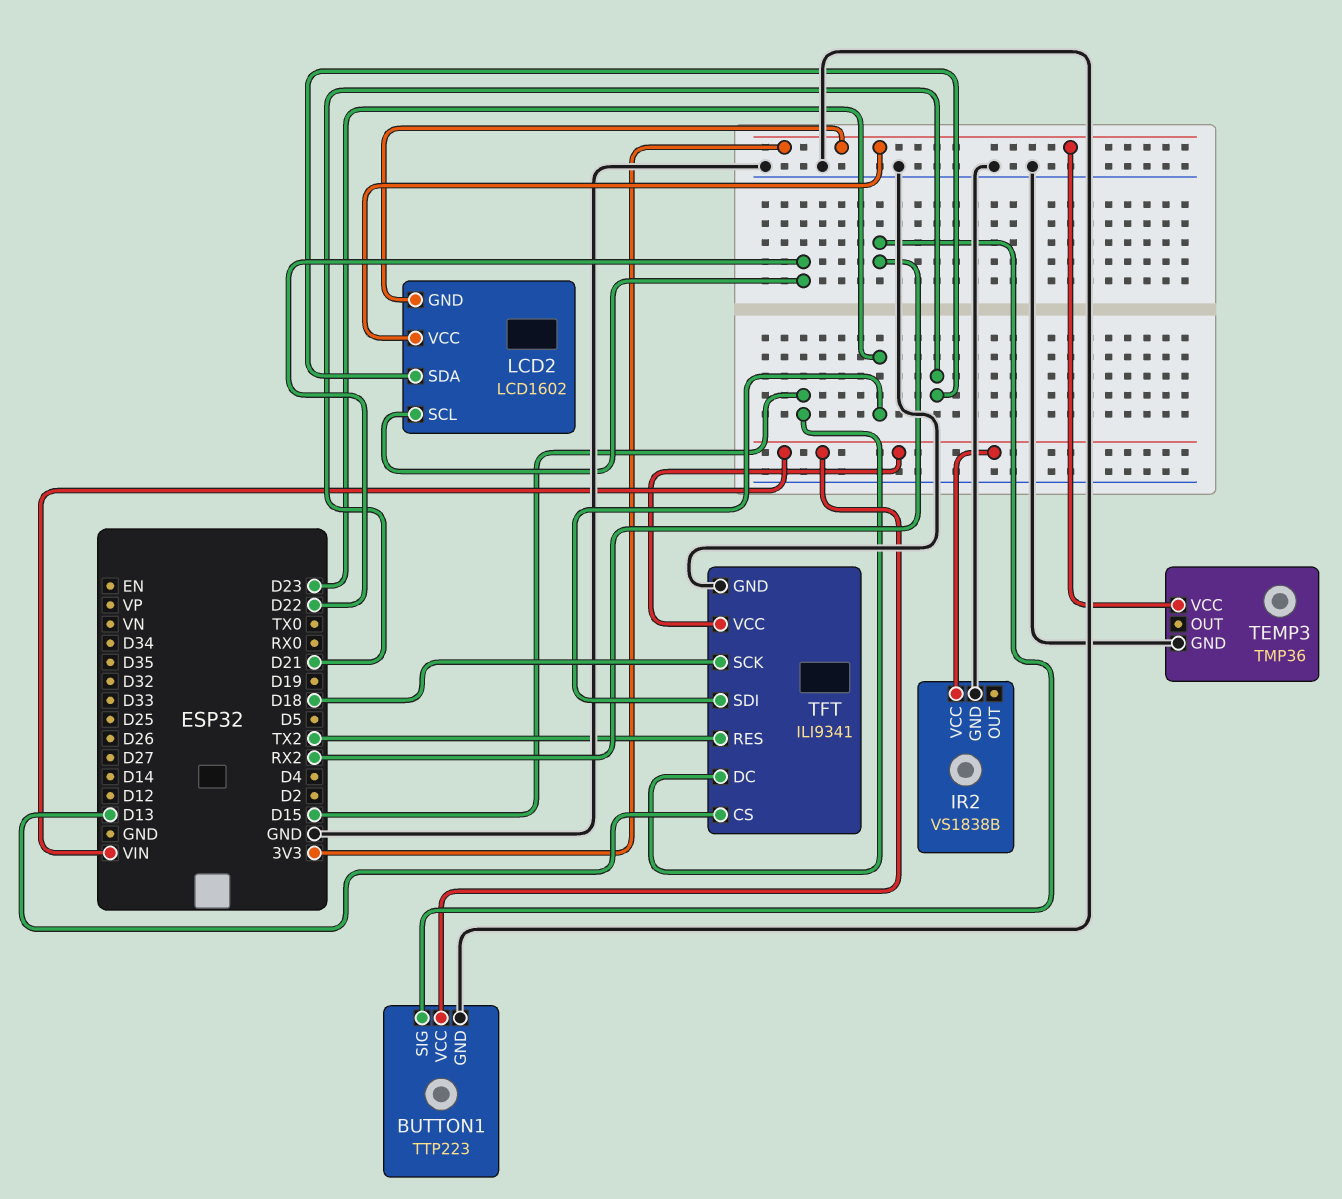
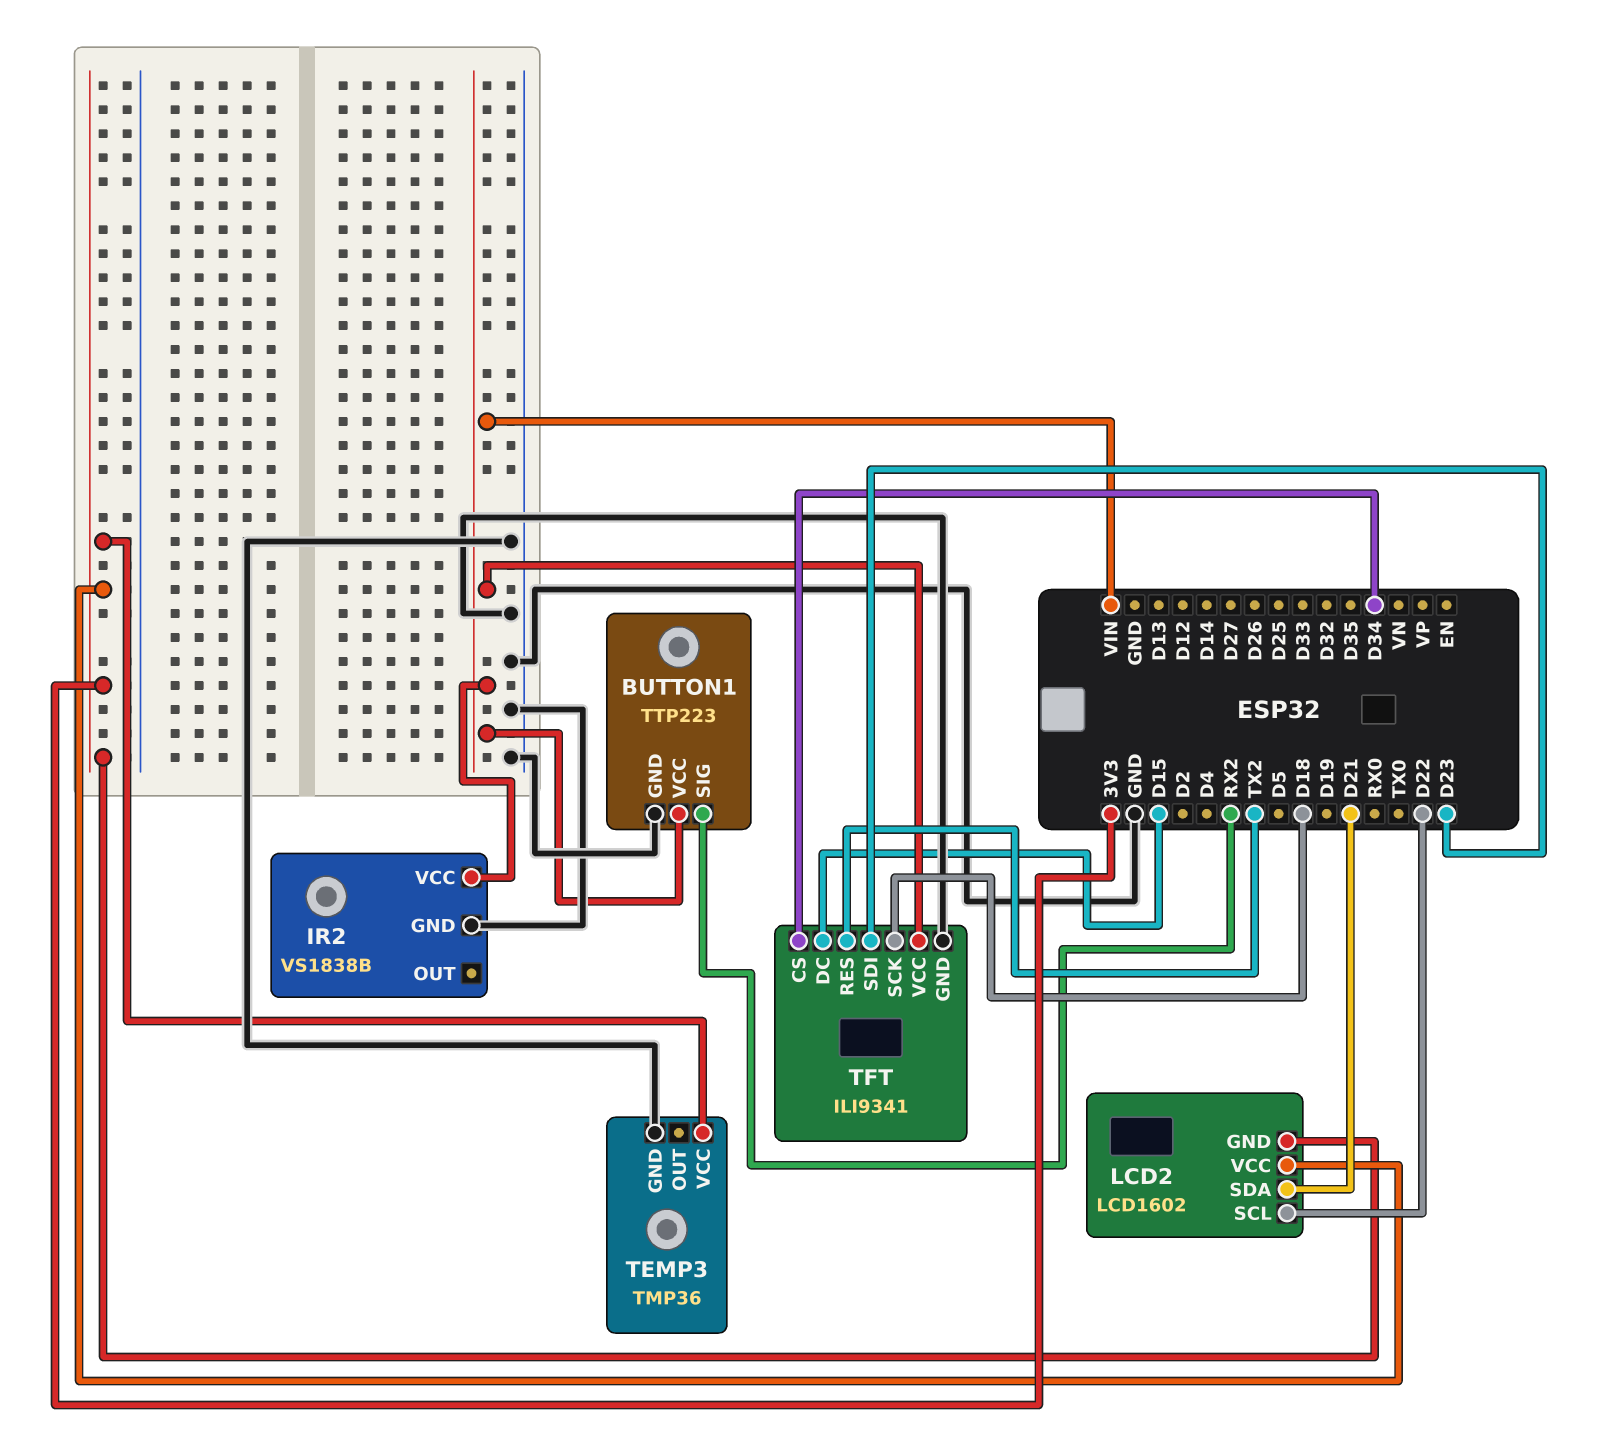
TFT pin CS: D13 -> D34

